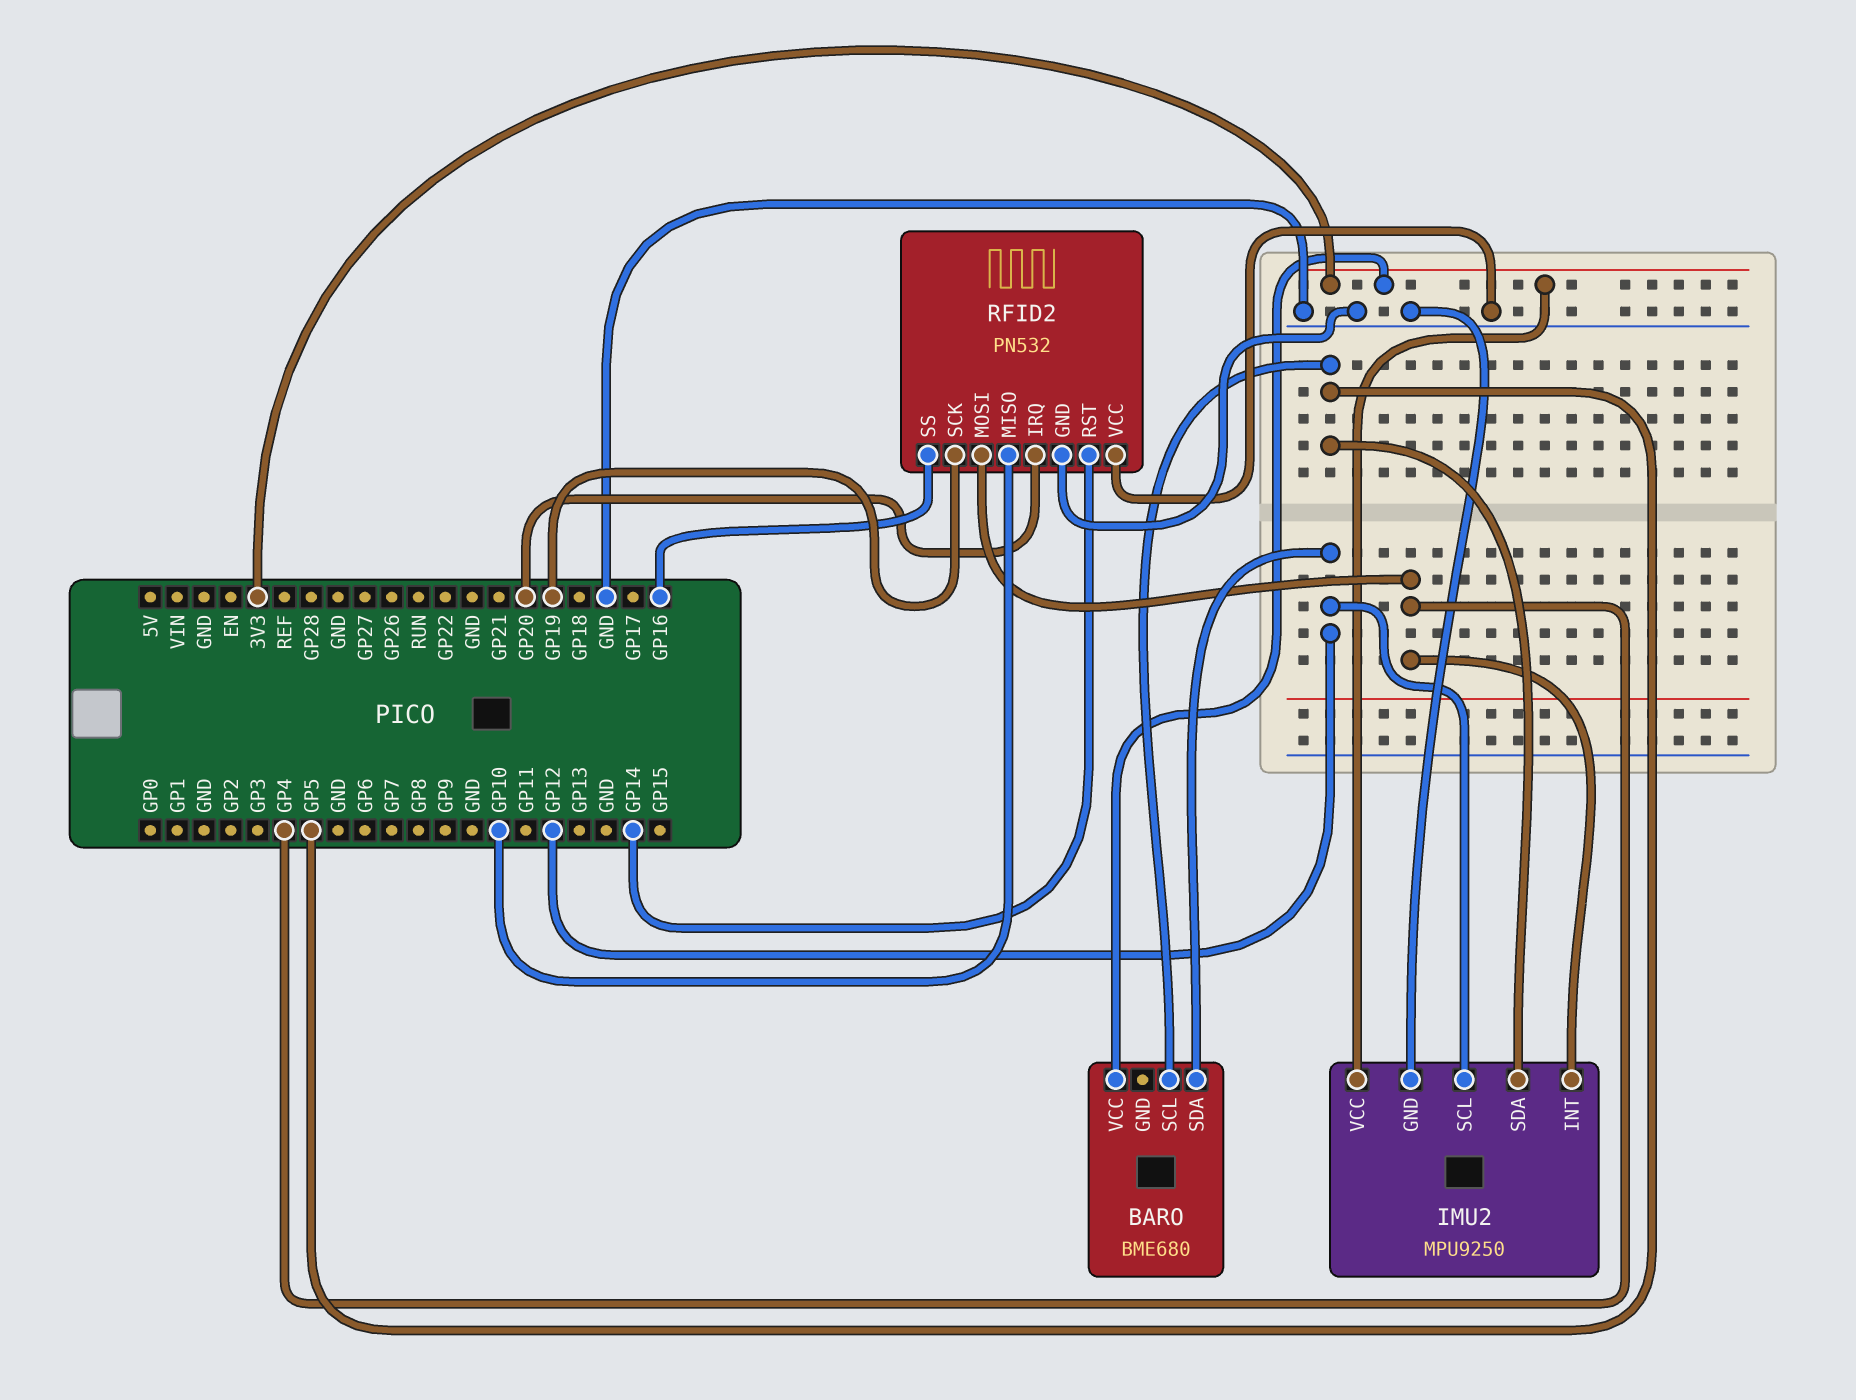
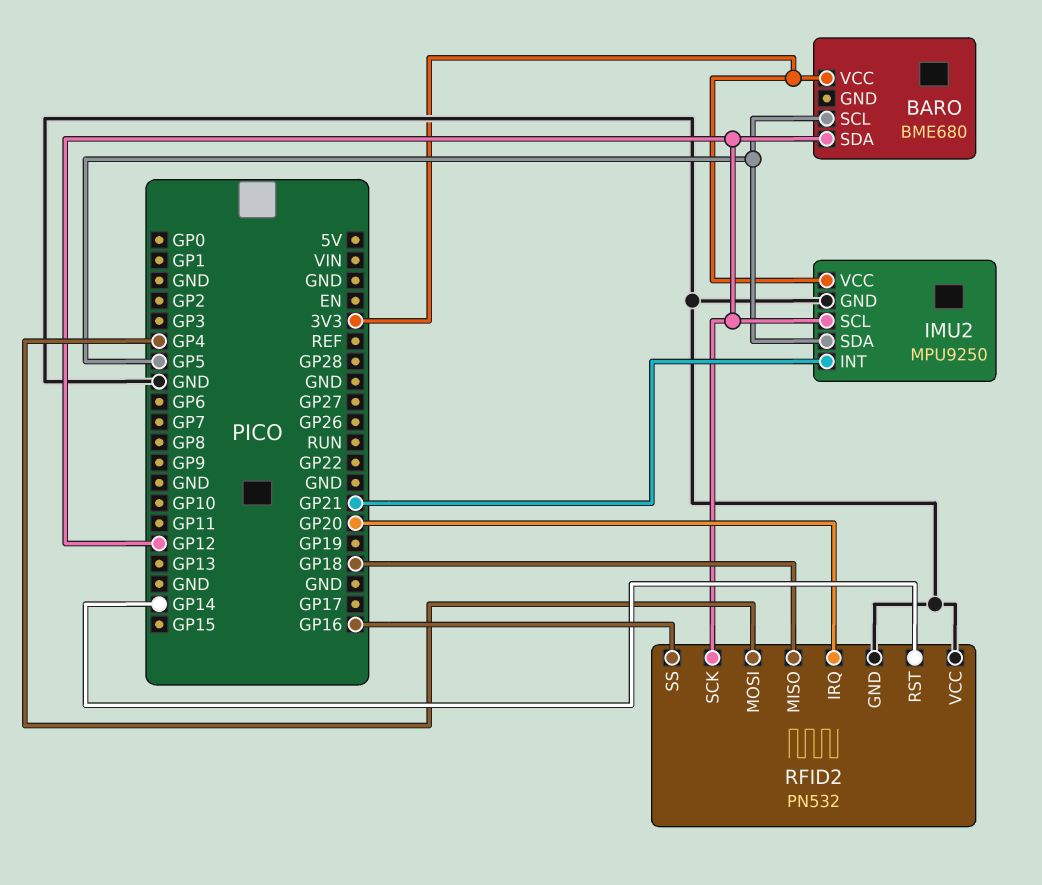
IMU2 pin INT: GP4 -> GP21
RFID2 pin MISO: GP10 -> GP18
RFID2 pin SCK: GP19 -> GP12

